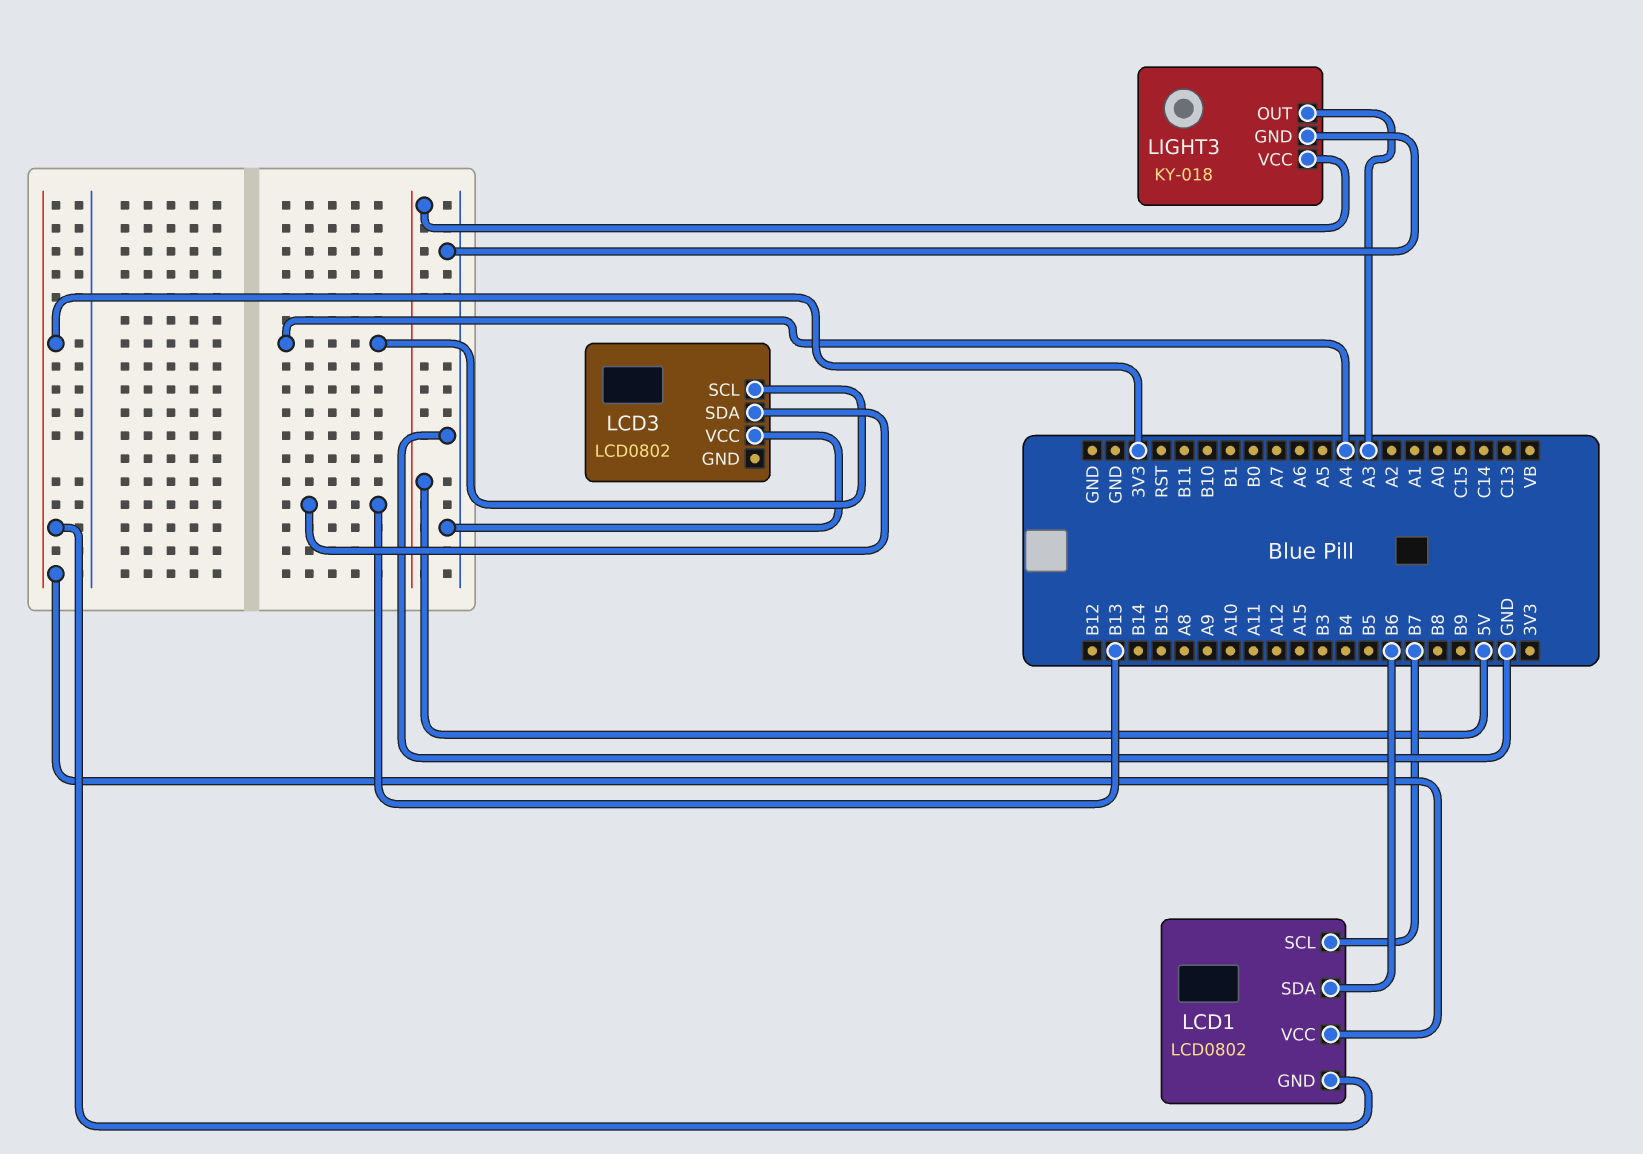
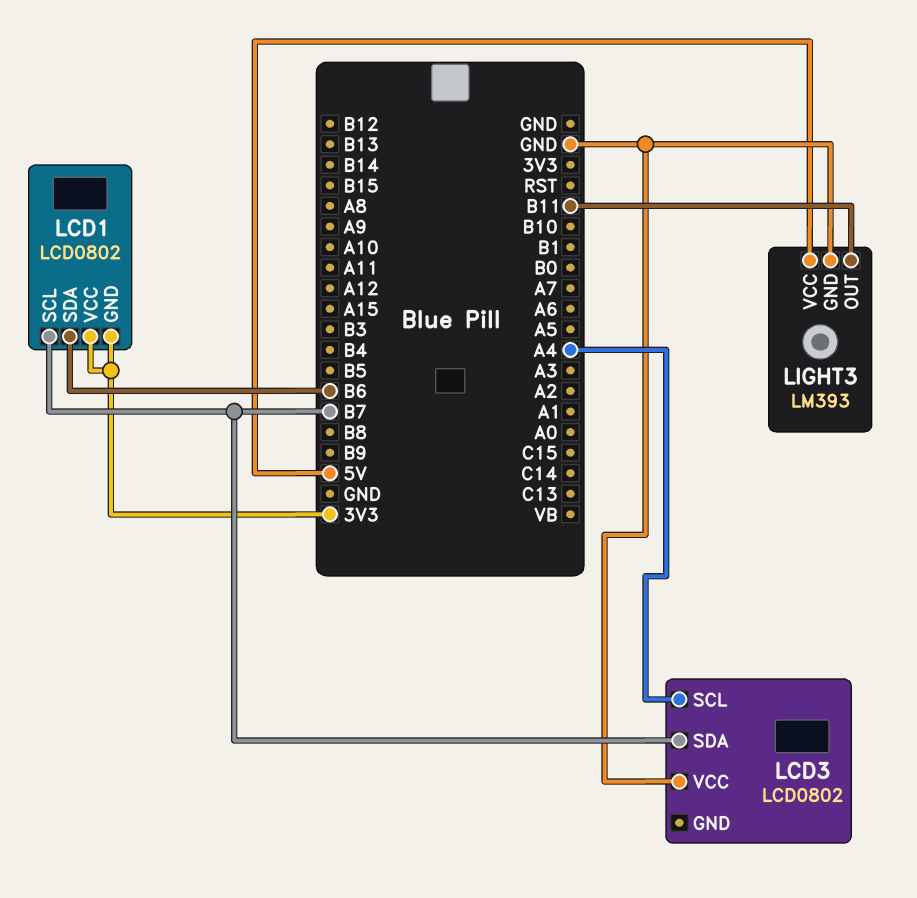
LCD3 pin SDA: B13 -> B7
LIGHT3: KY-018 -> LM393
LIGHT3 pin OUT: A3 -> B11

